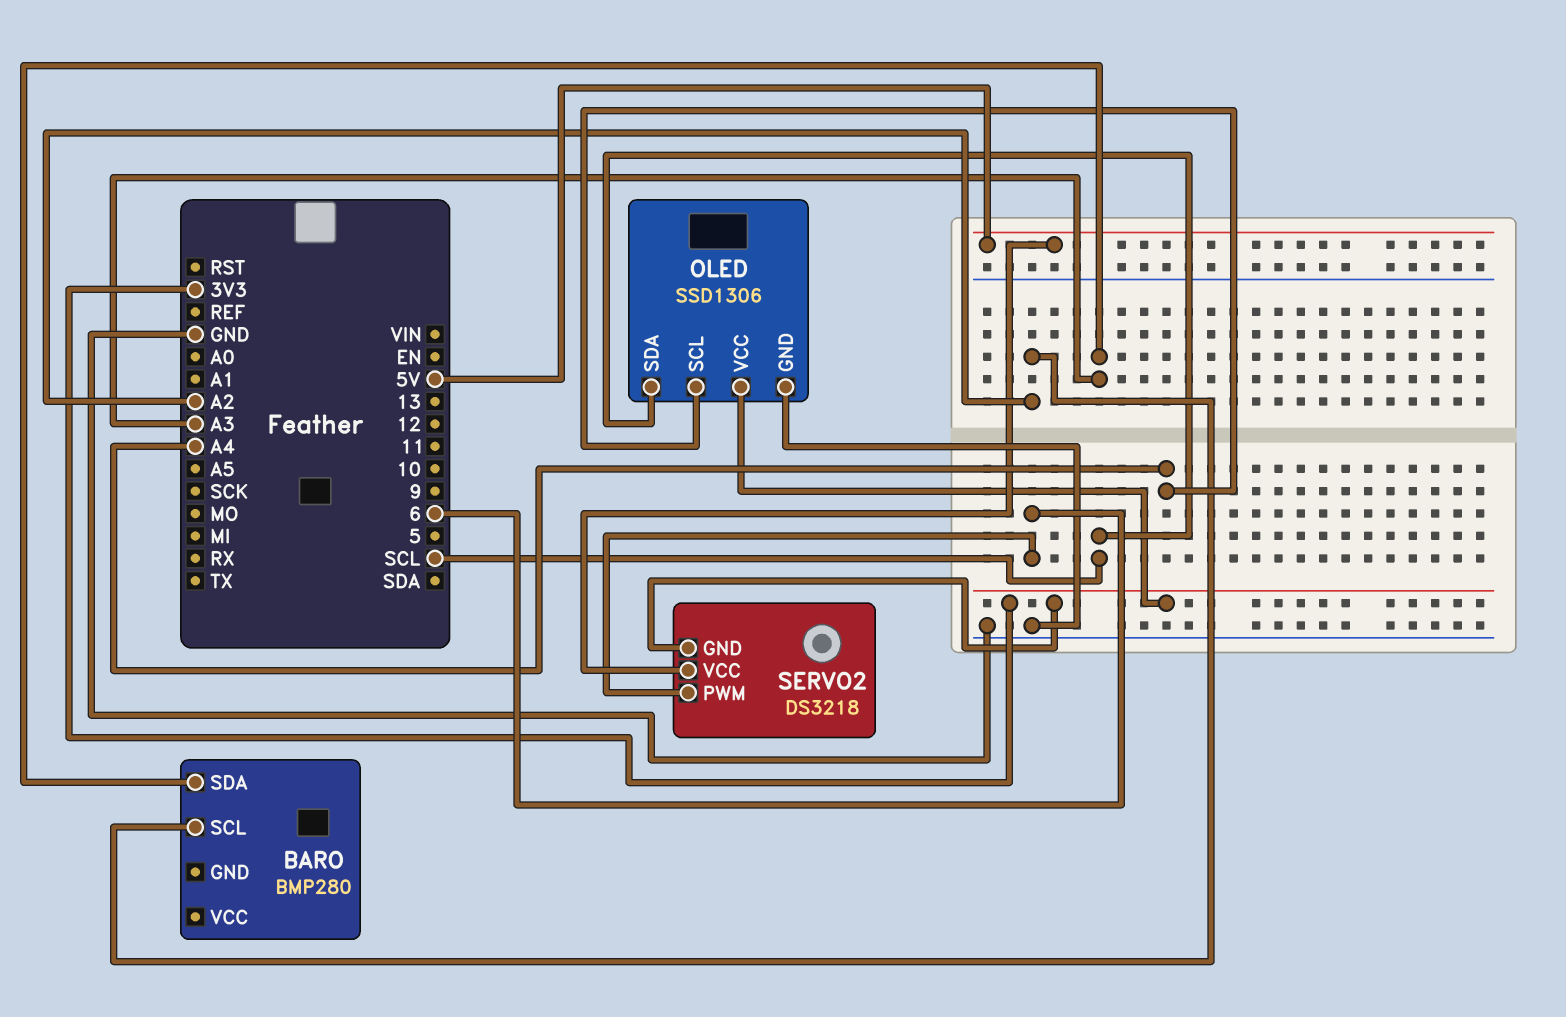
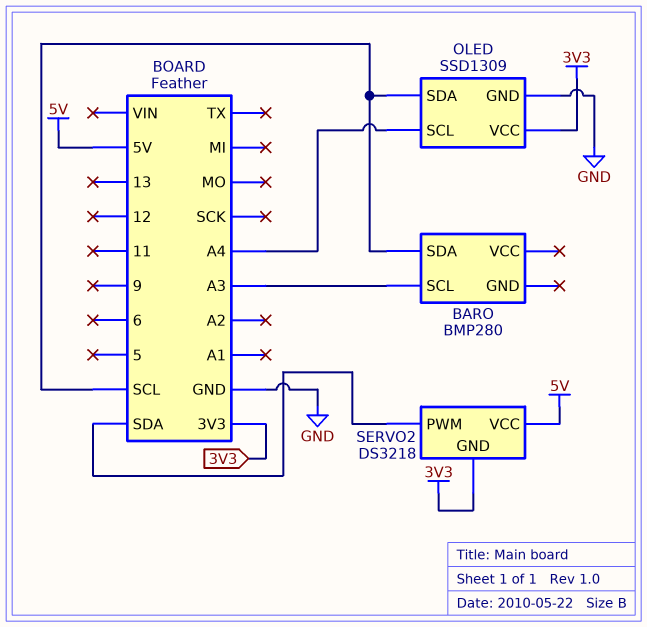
BARO pin SCL: A2 -> A3
BARO pin SDA: A3 -> SCL
OLED: SSD1306 -> SSD1309
SERVO2 pin PWM: 6 -> SDA

